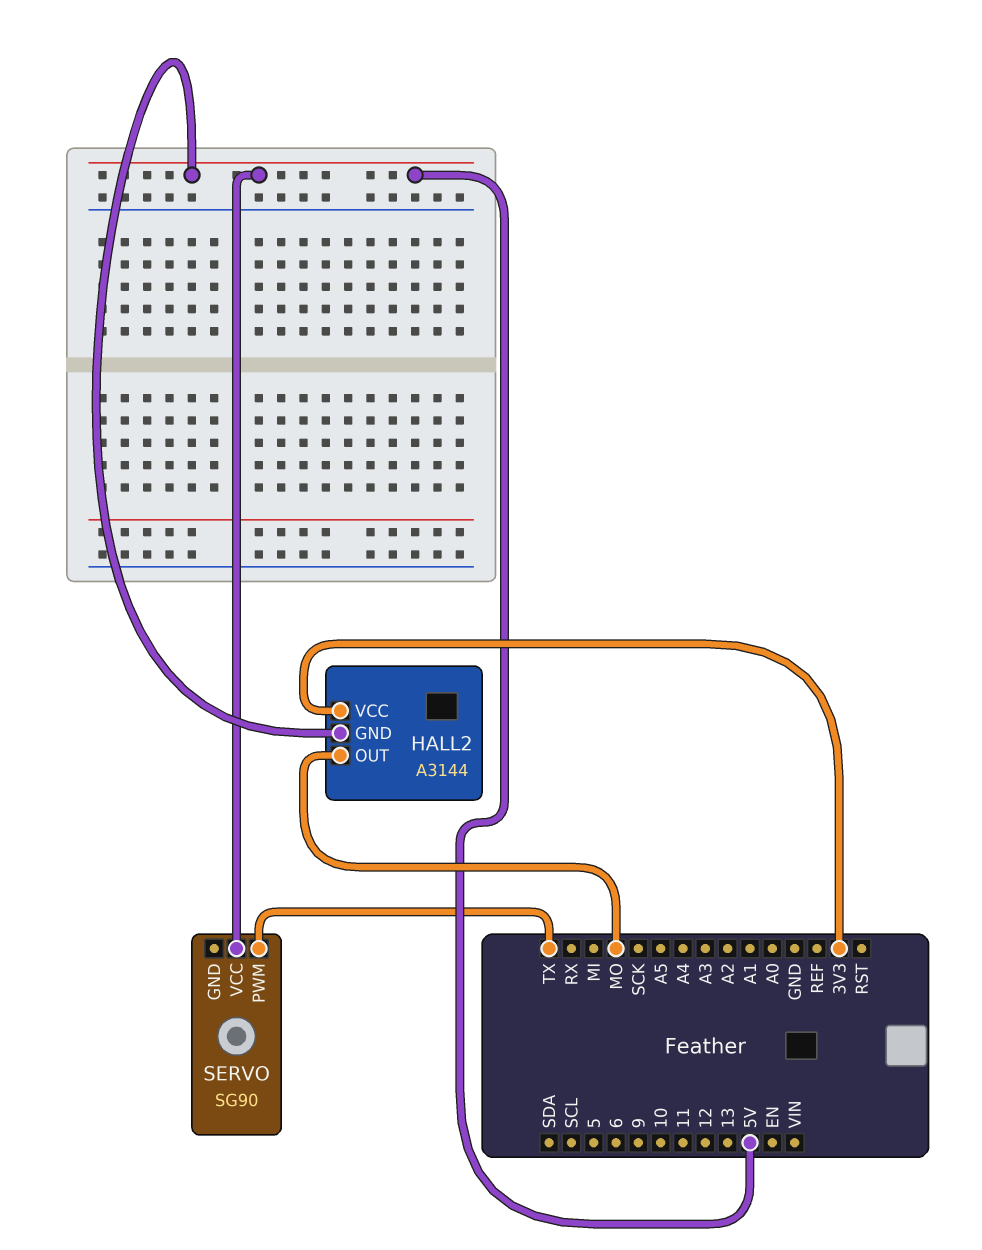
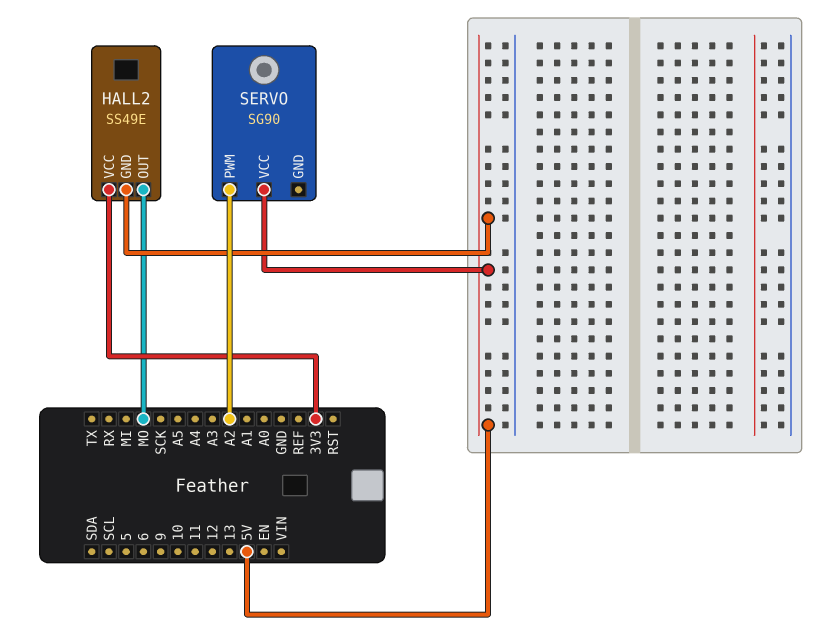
HALL2: A3144 -> SS49E
SERVO pin PWM: TX -> A2

